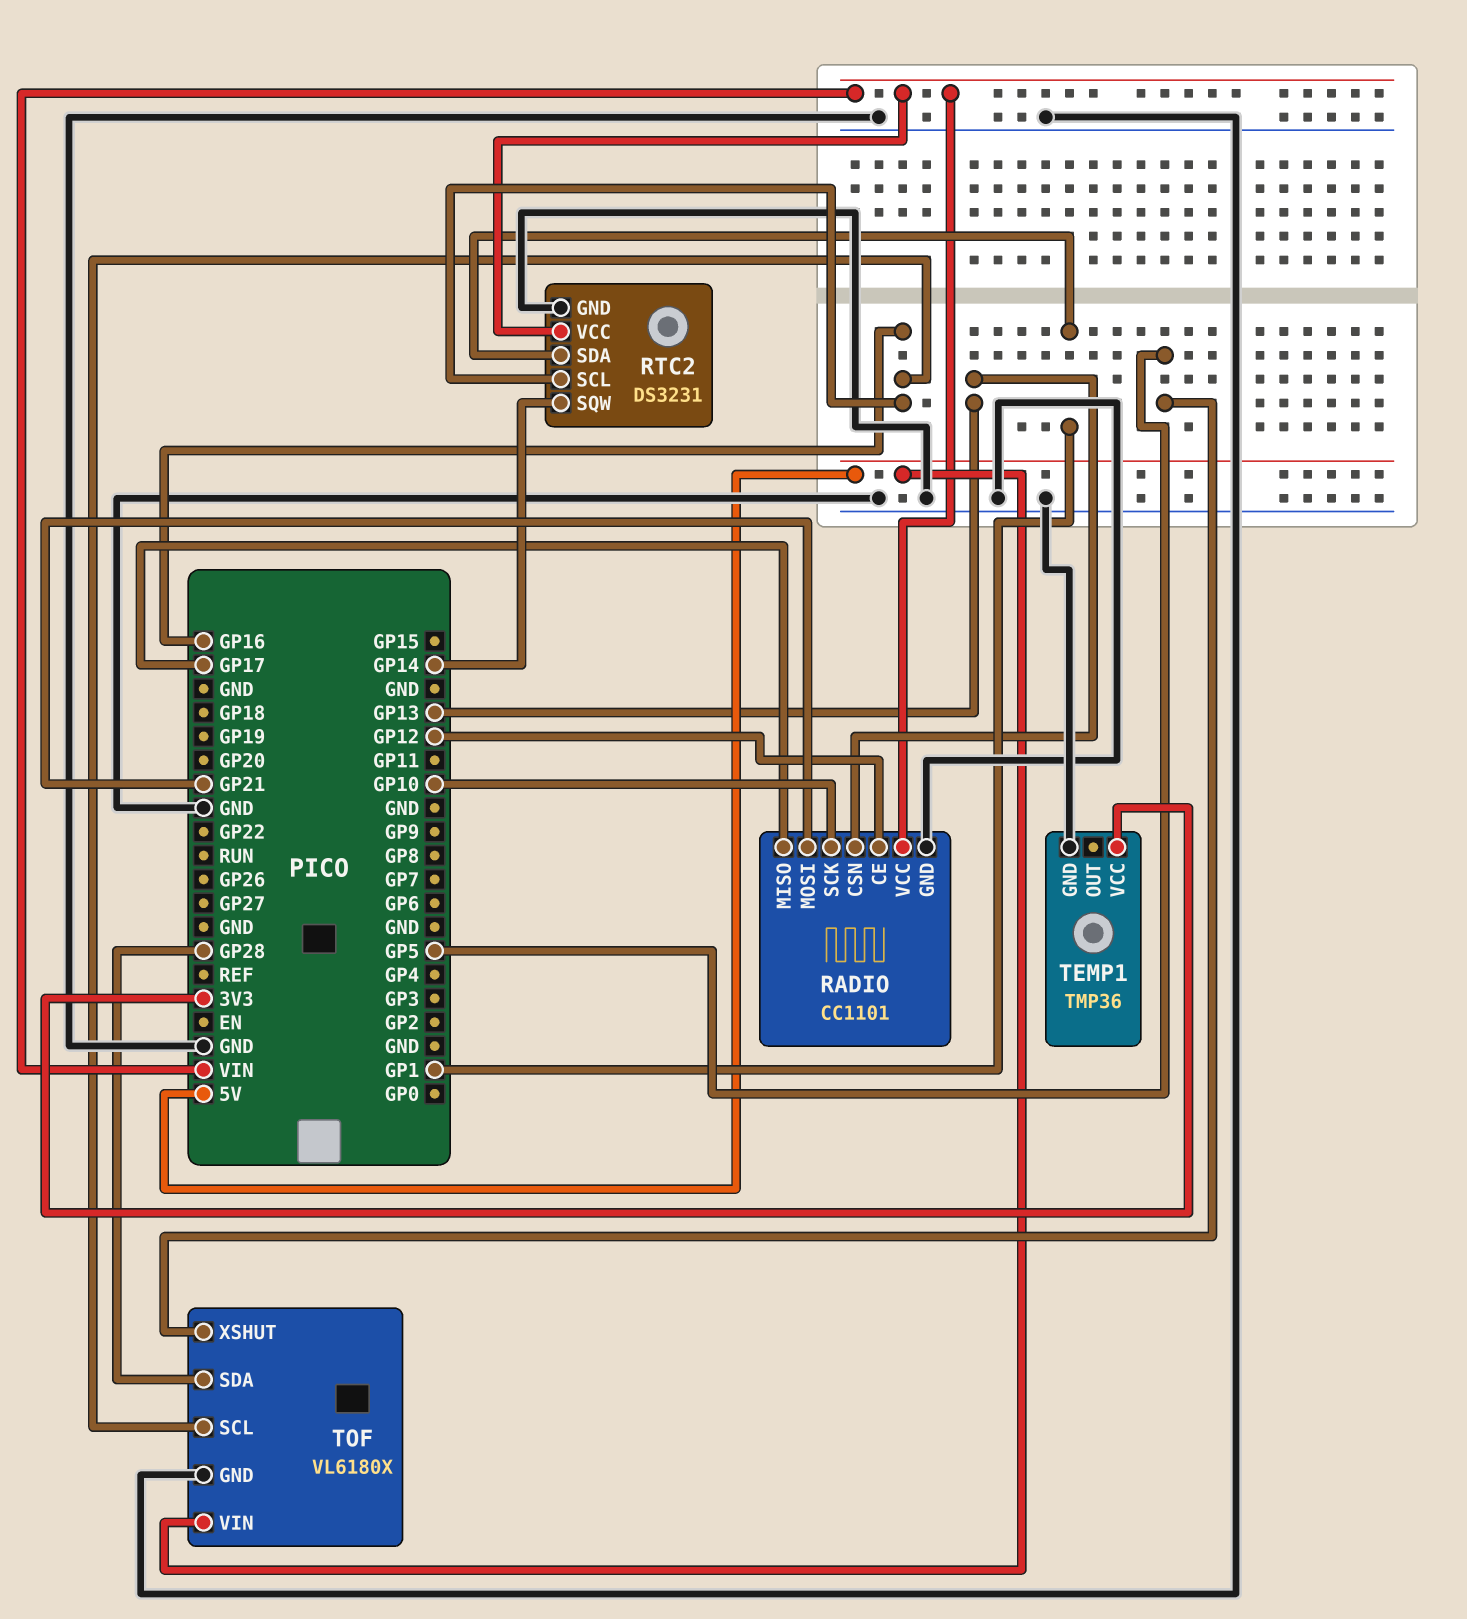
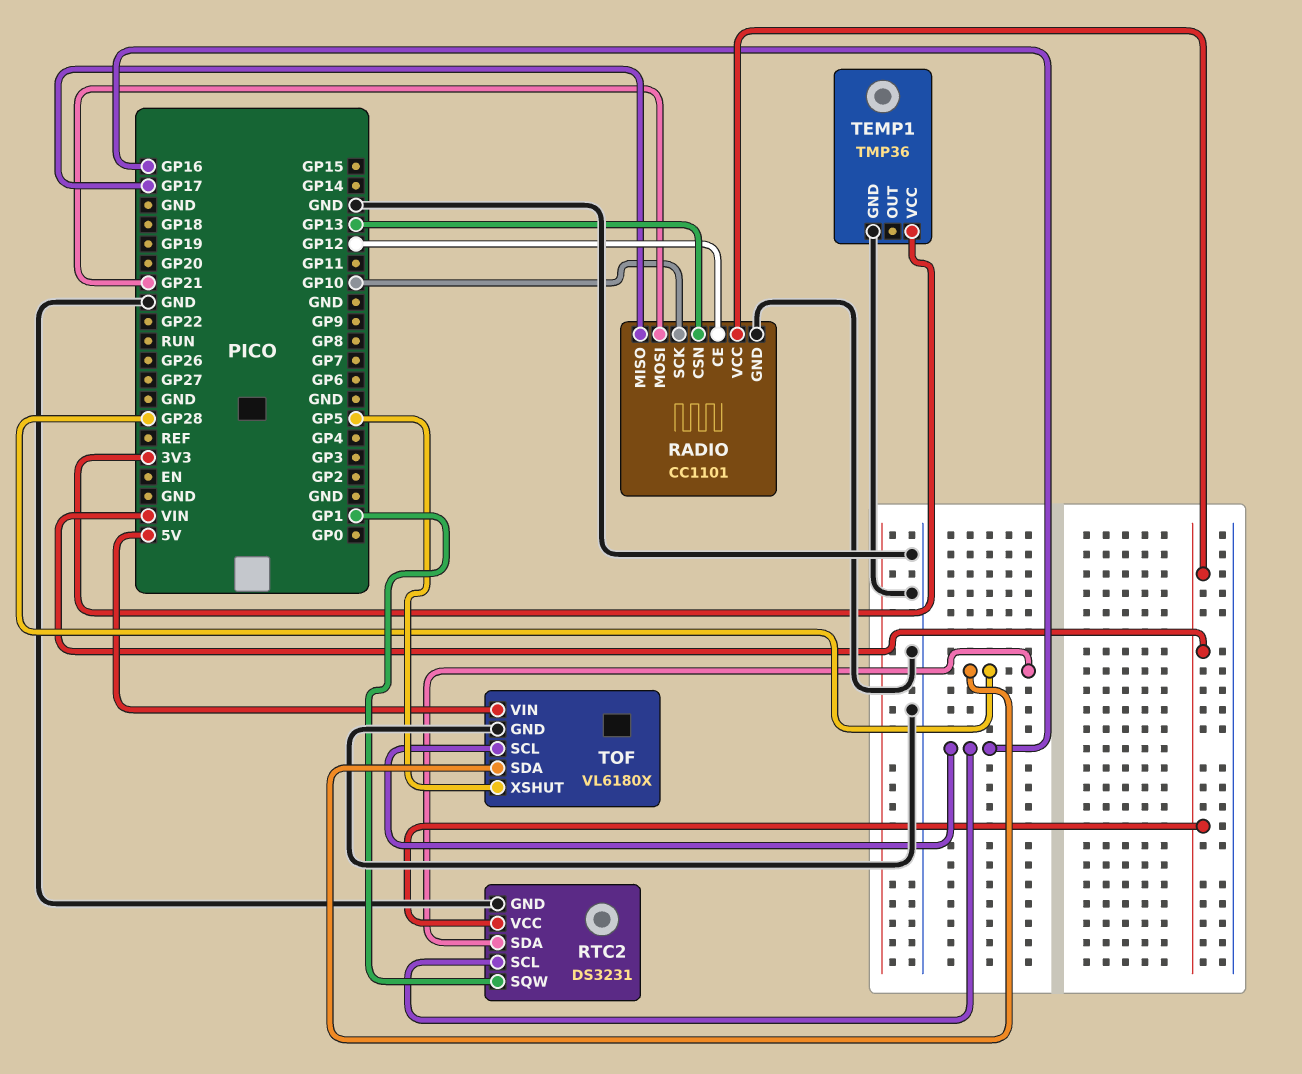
RTC2 pin SDA: GP1 -> GP28
RTC2 pin SQW: GP14 -> GP1

